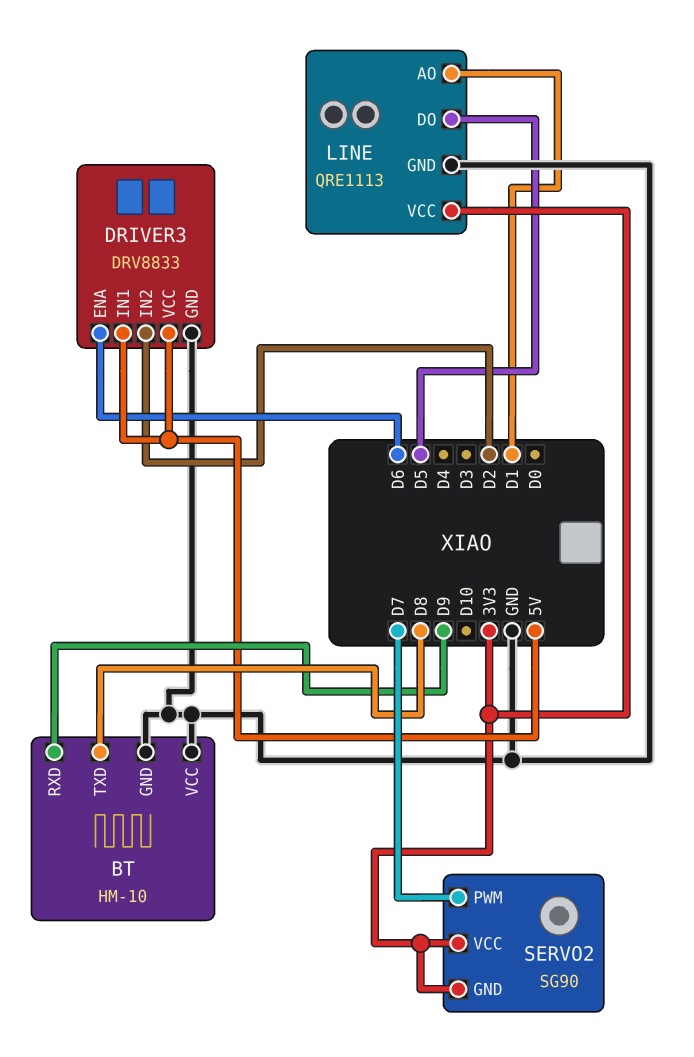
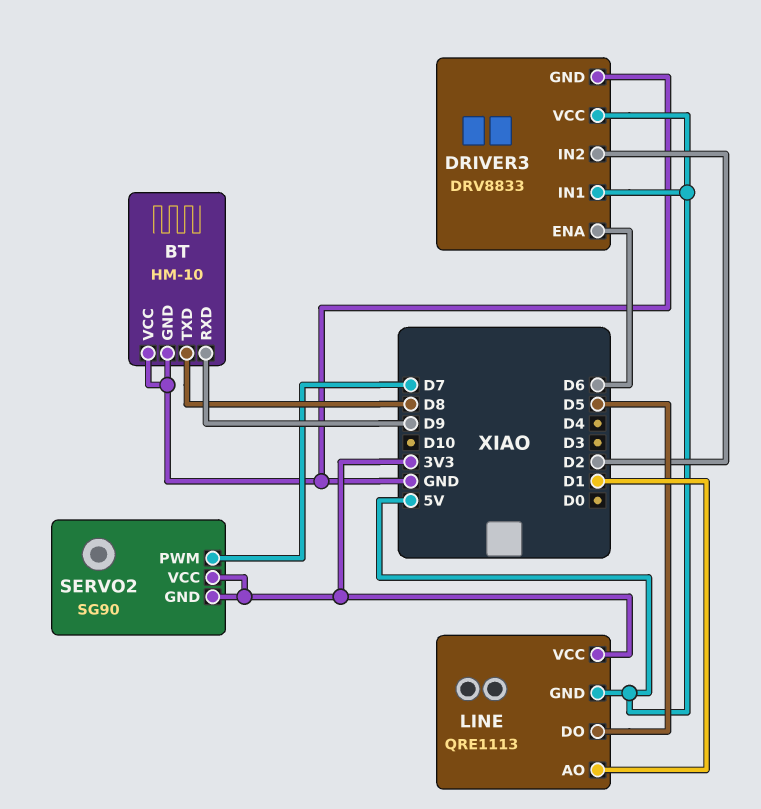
LINE pin GND: GND -> 5V

